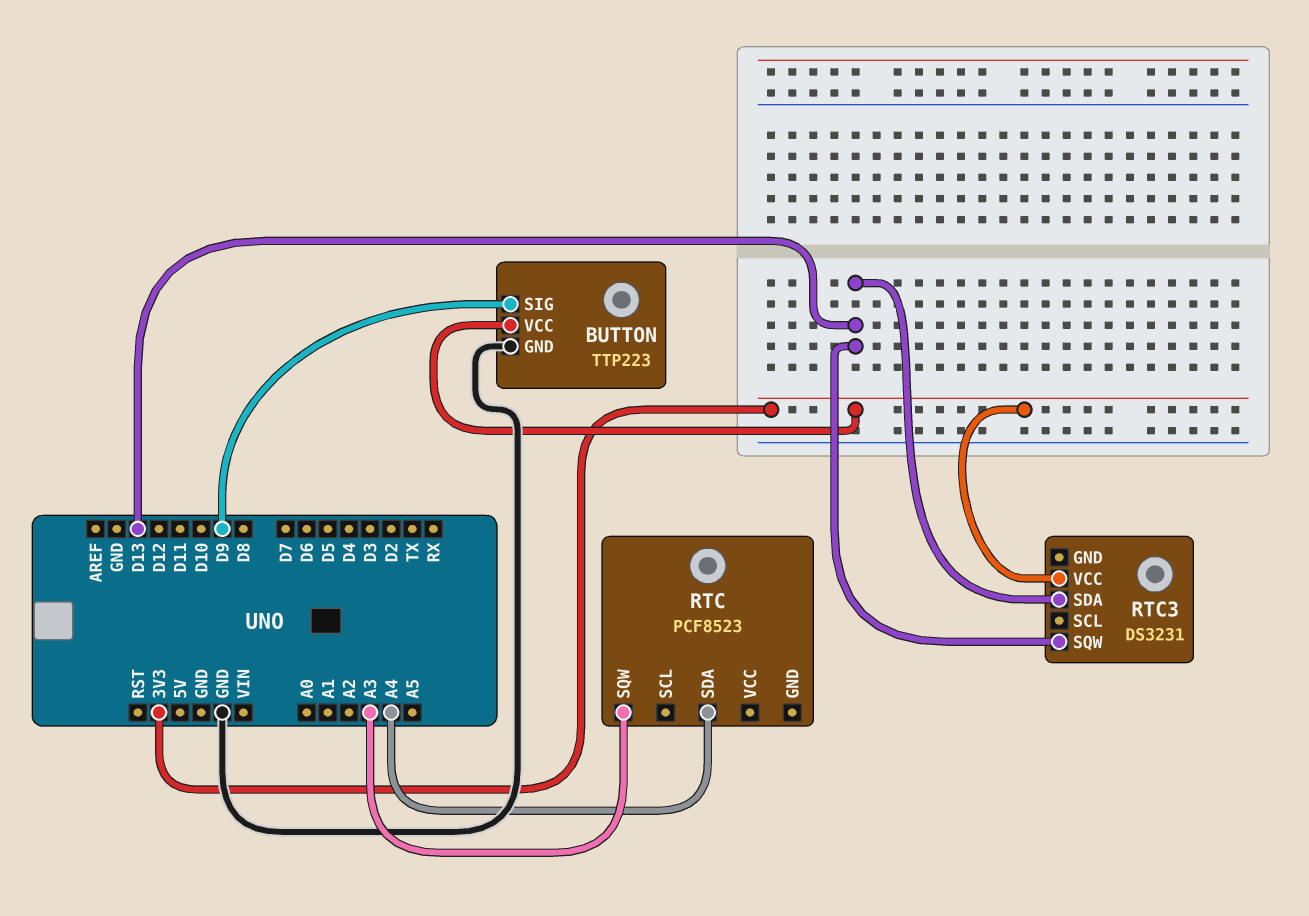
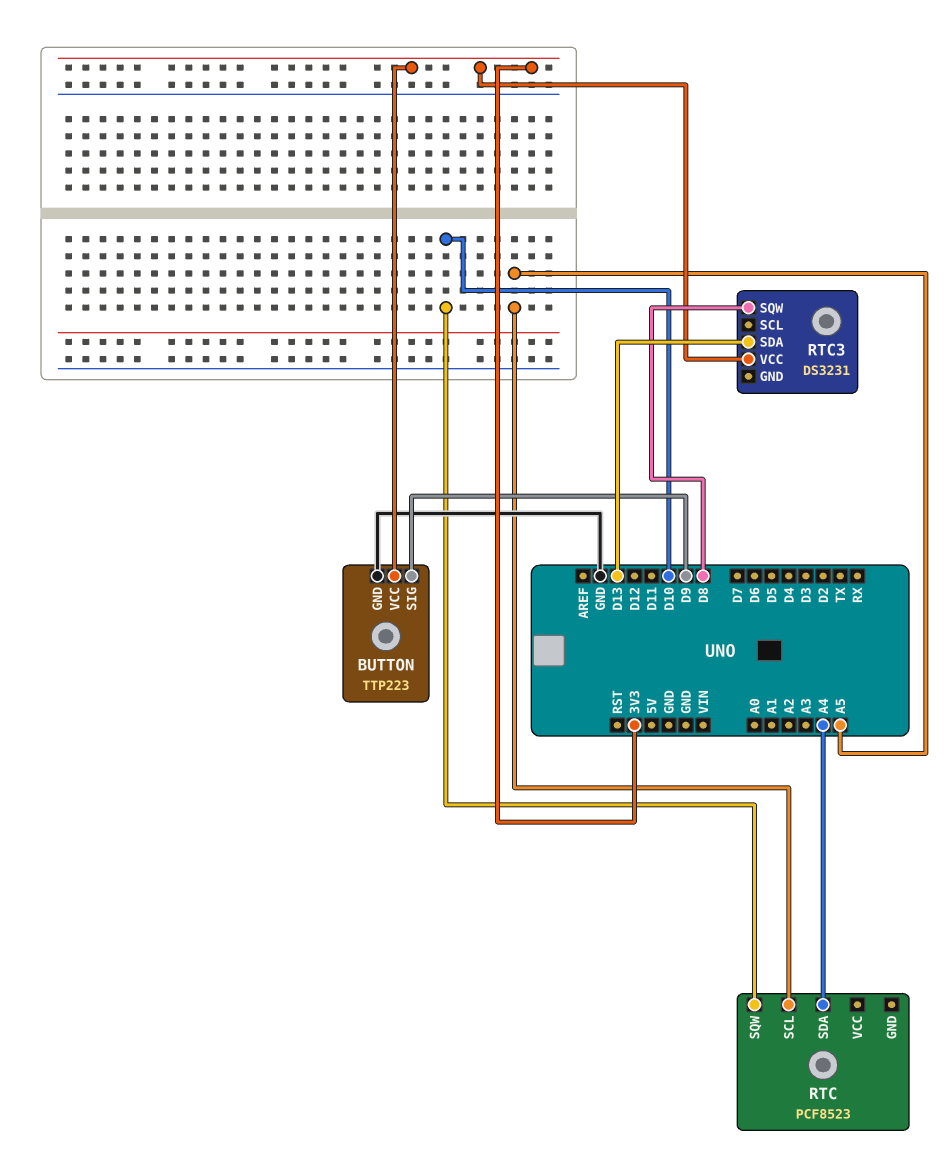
RTC pin SCL: none -> A5
RTC pin SQW: A3 -> D10
RTC3 pin SQW: D13 -> D8

